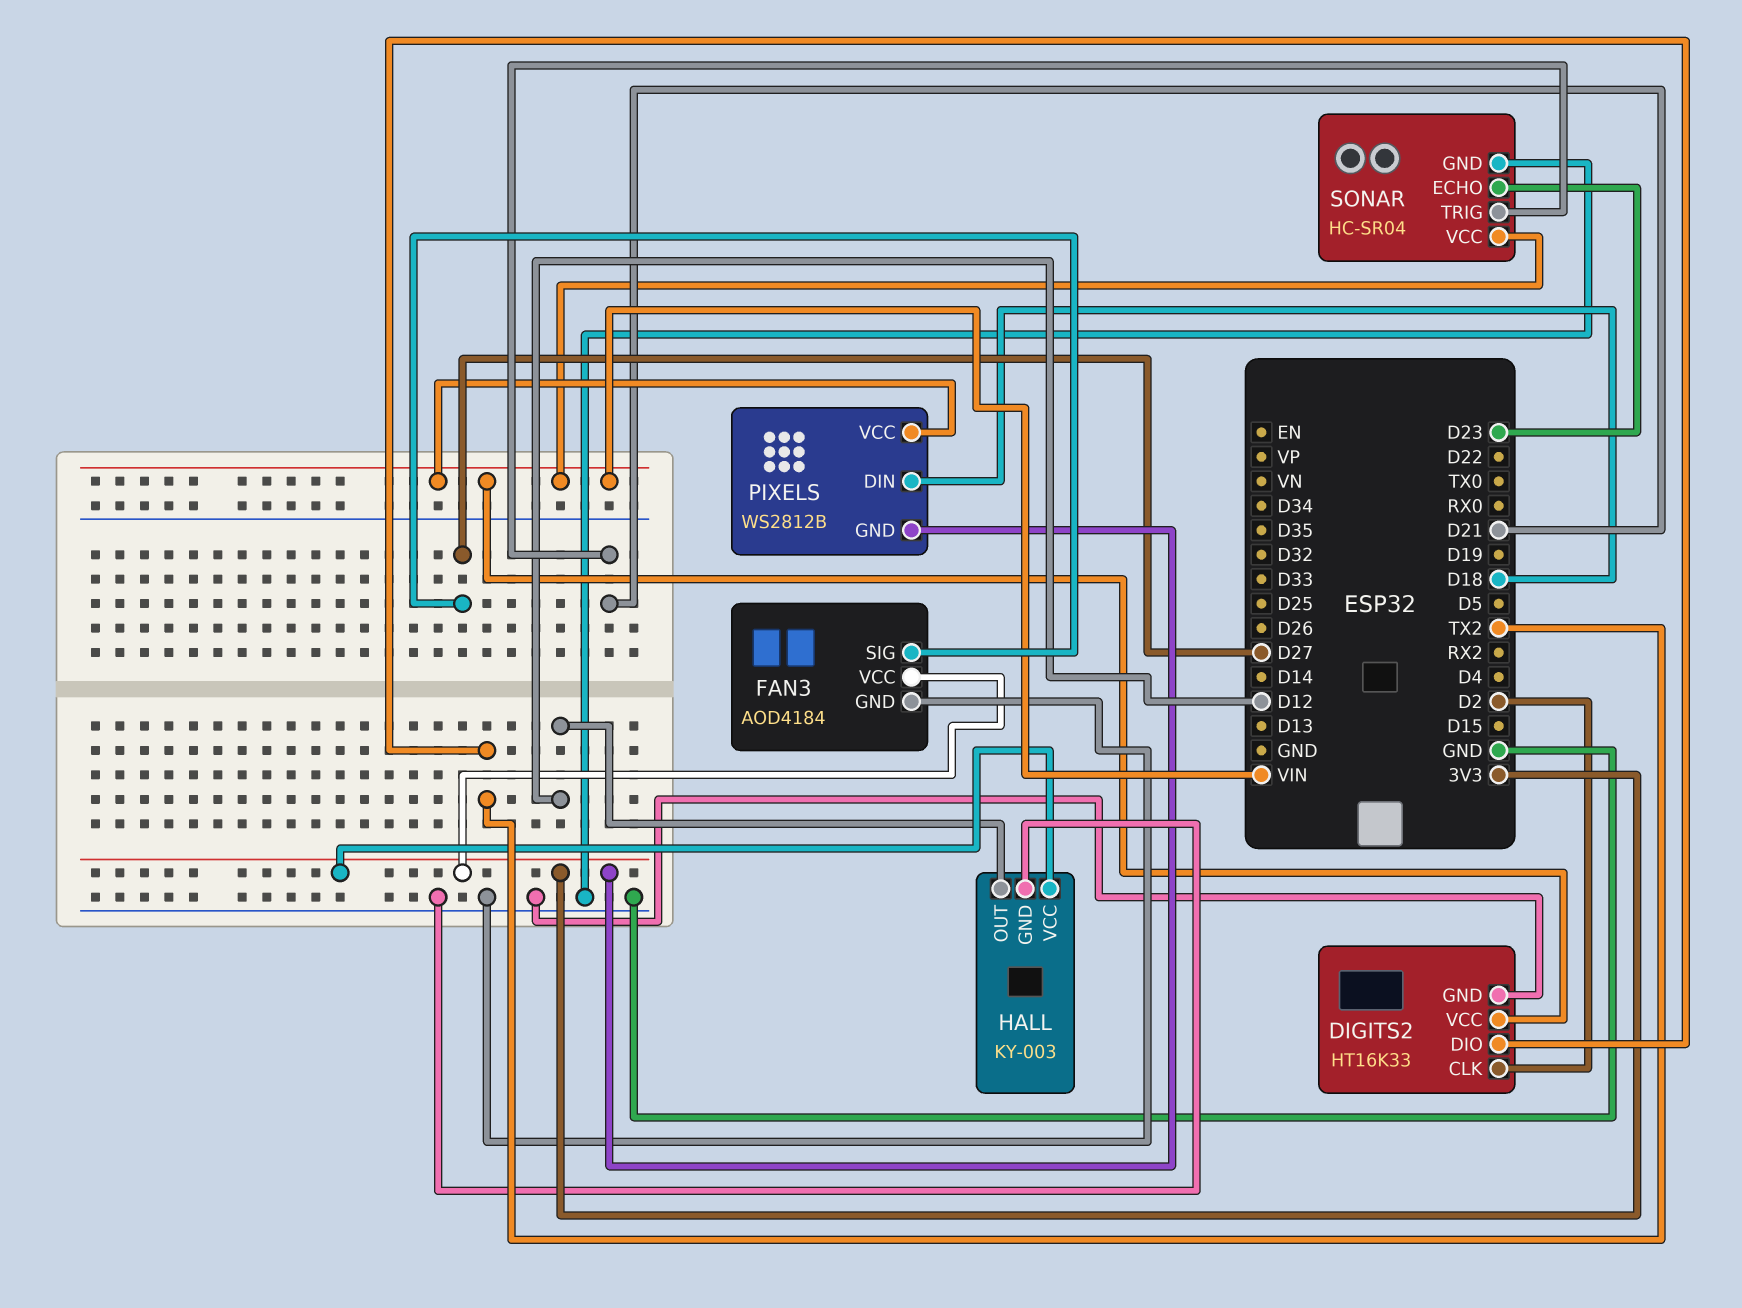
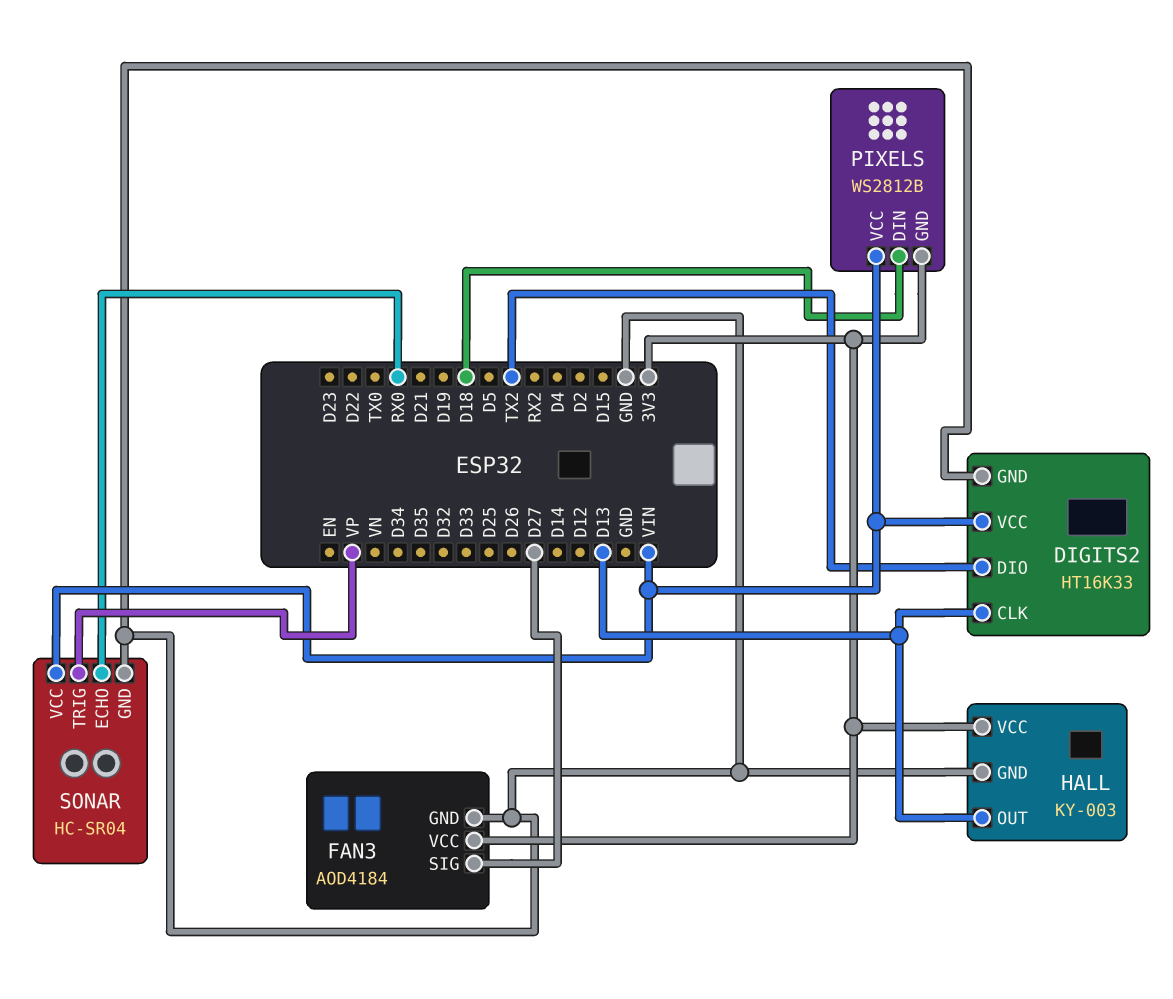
DIGITS2 pin CLK: D2 -> D13
HALL pin OUT: D12 -> D13
SONAR pin ECHO: D23 -> RX0
SONAR pin TRIG: D21 -> VP

